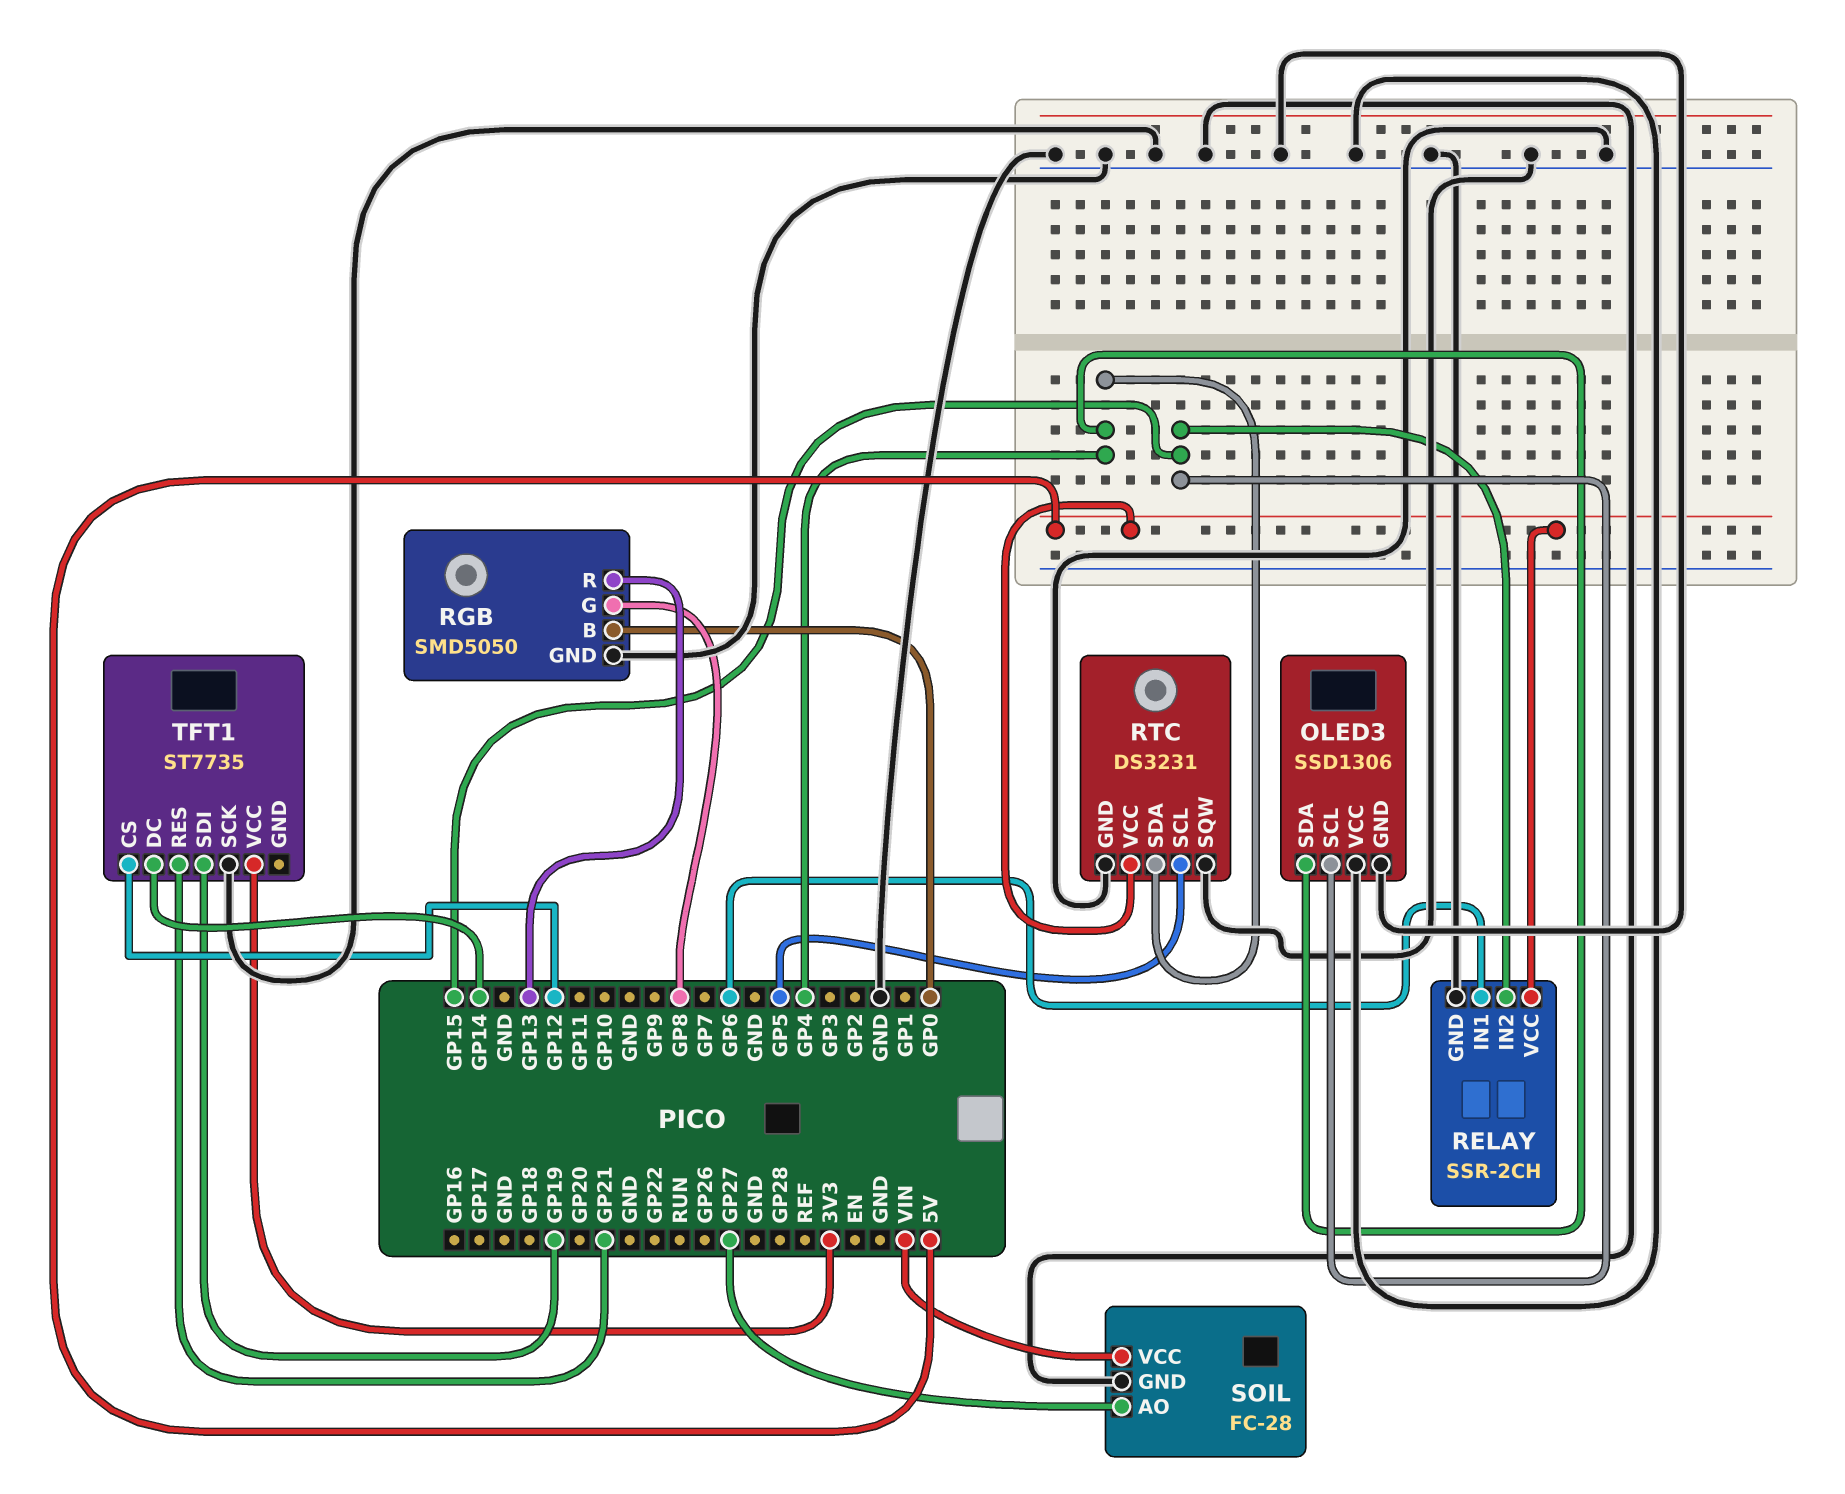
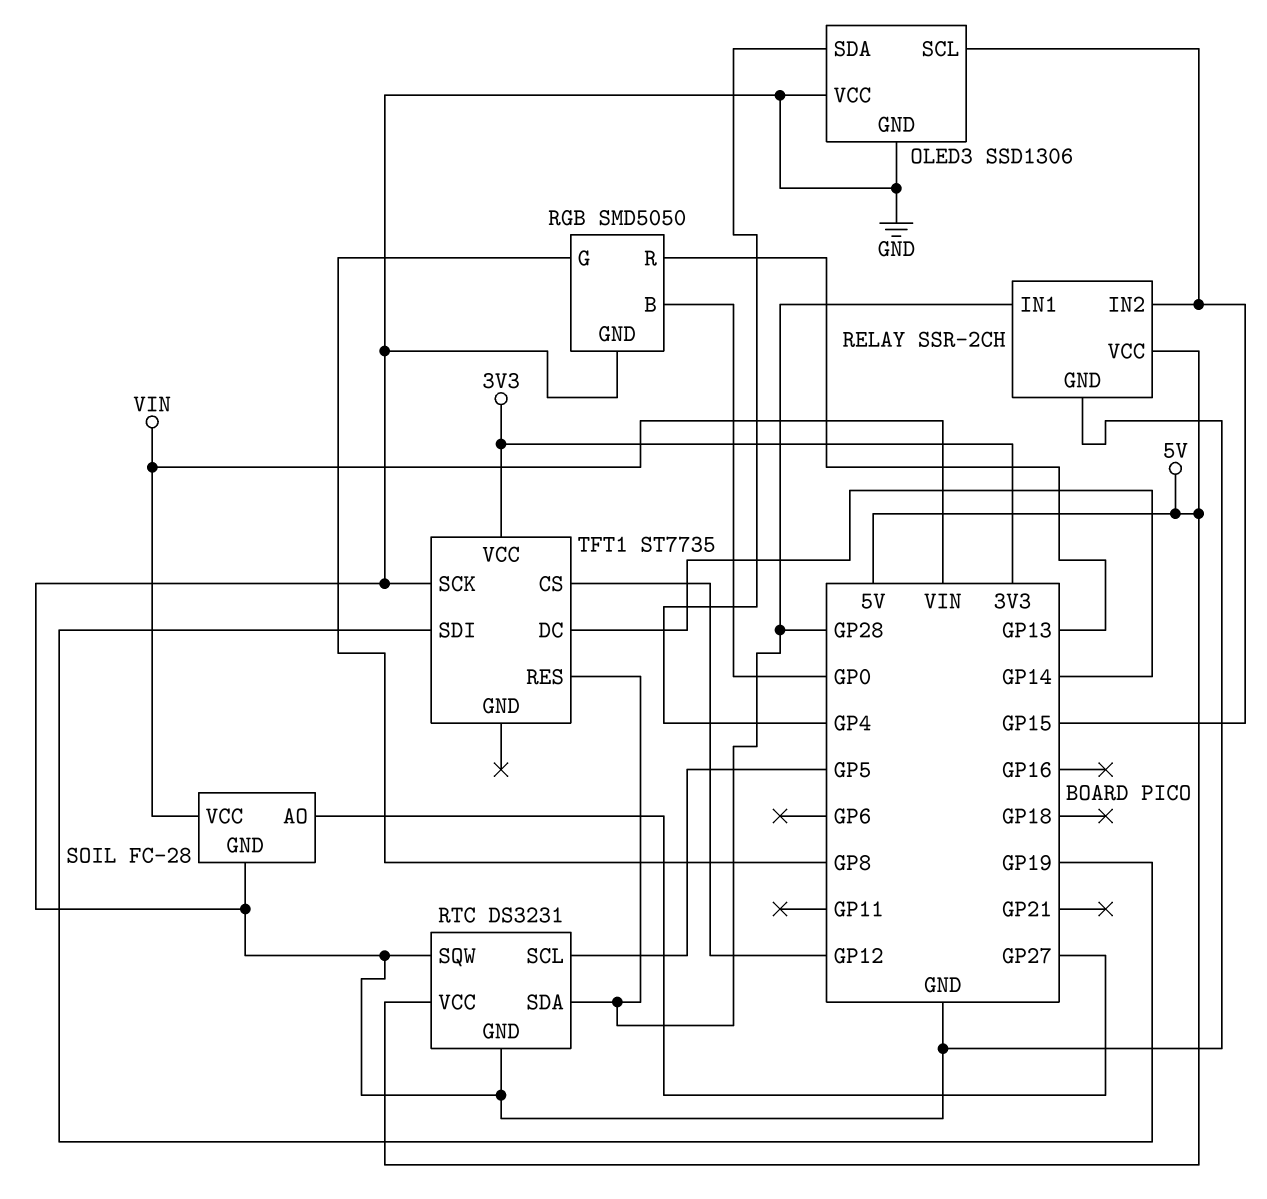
RELAY pin IN1: GP6 -> GP28
RTC pin SDA: GP4 -> GP28
TFT1 pin RES: GP21 -> GP28

